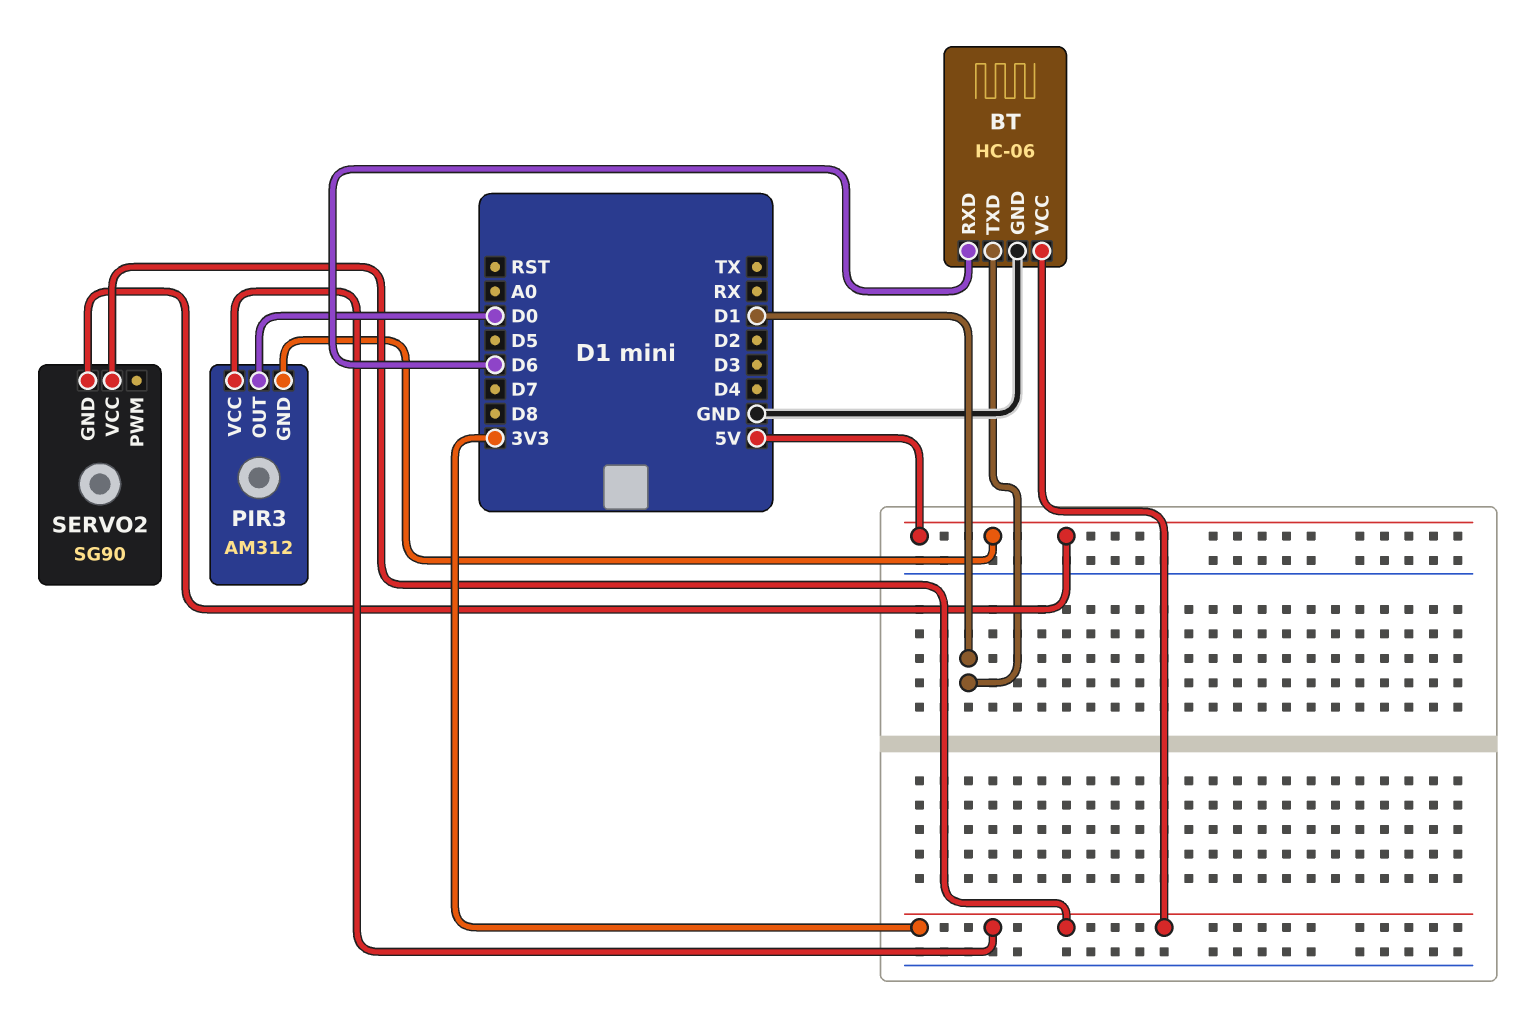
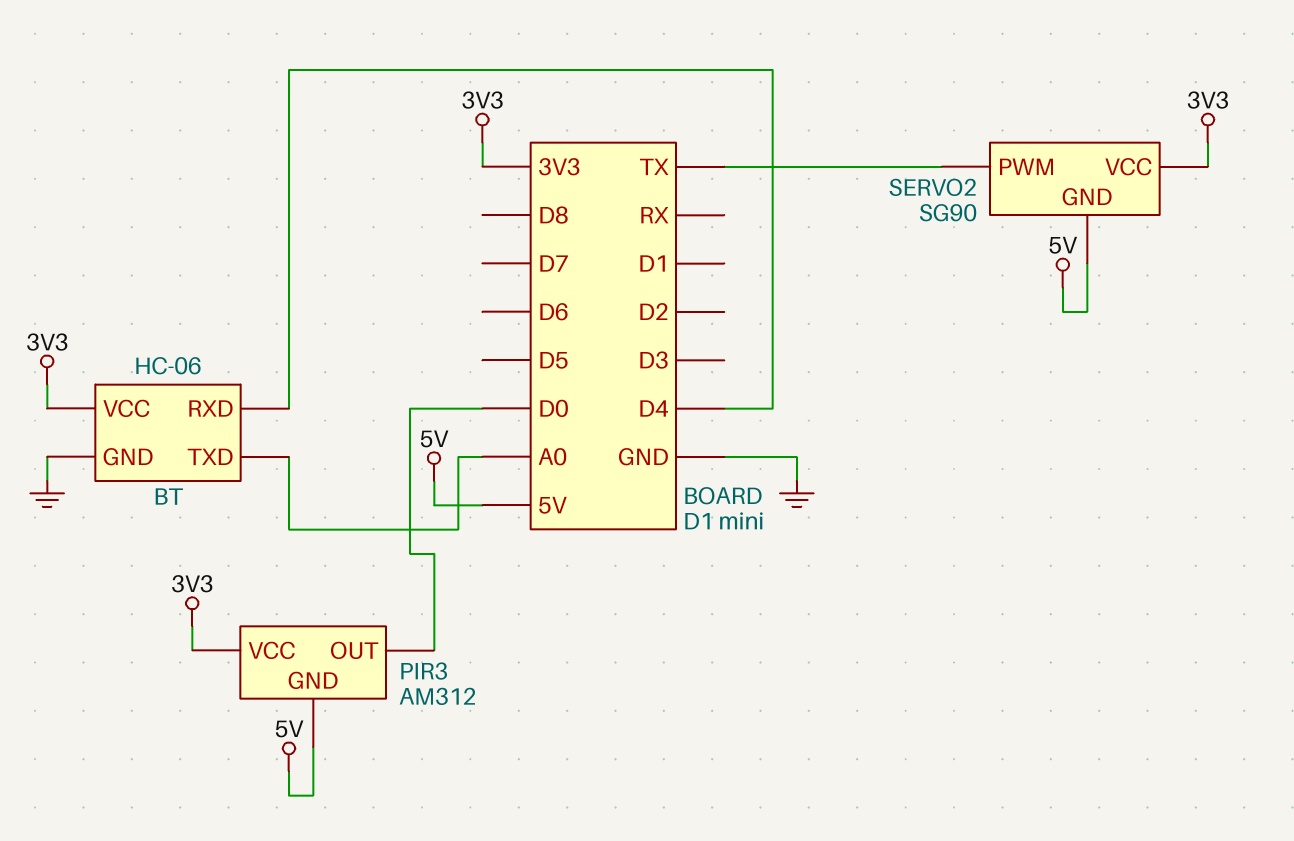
BT pin RXD: D6 -> D4
BT pin TXD: D1 -> A0
SERVO2 pin PWM: none -> TX

